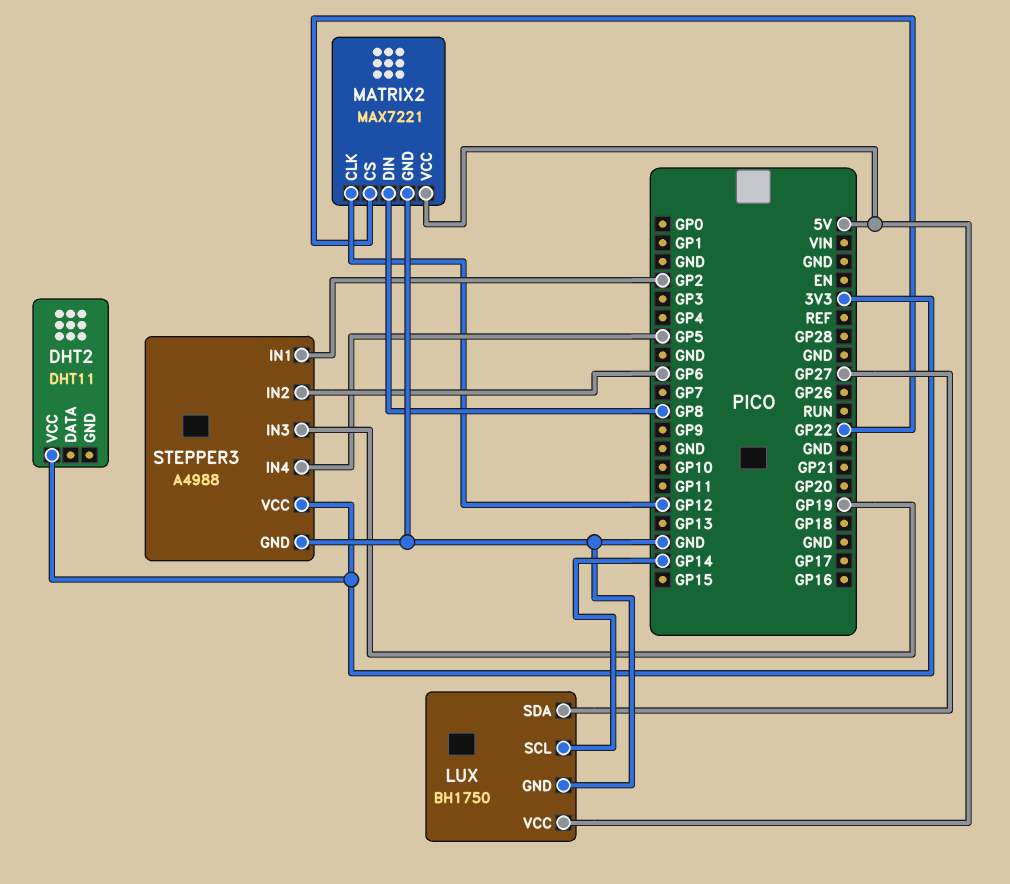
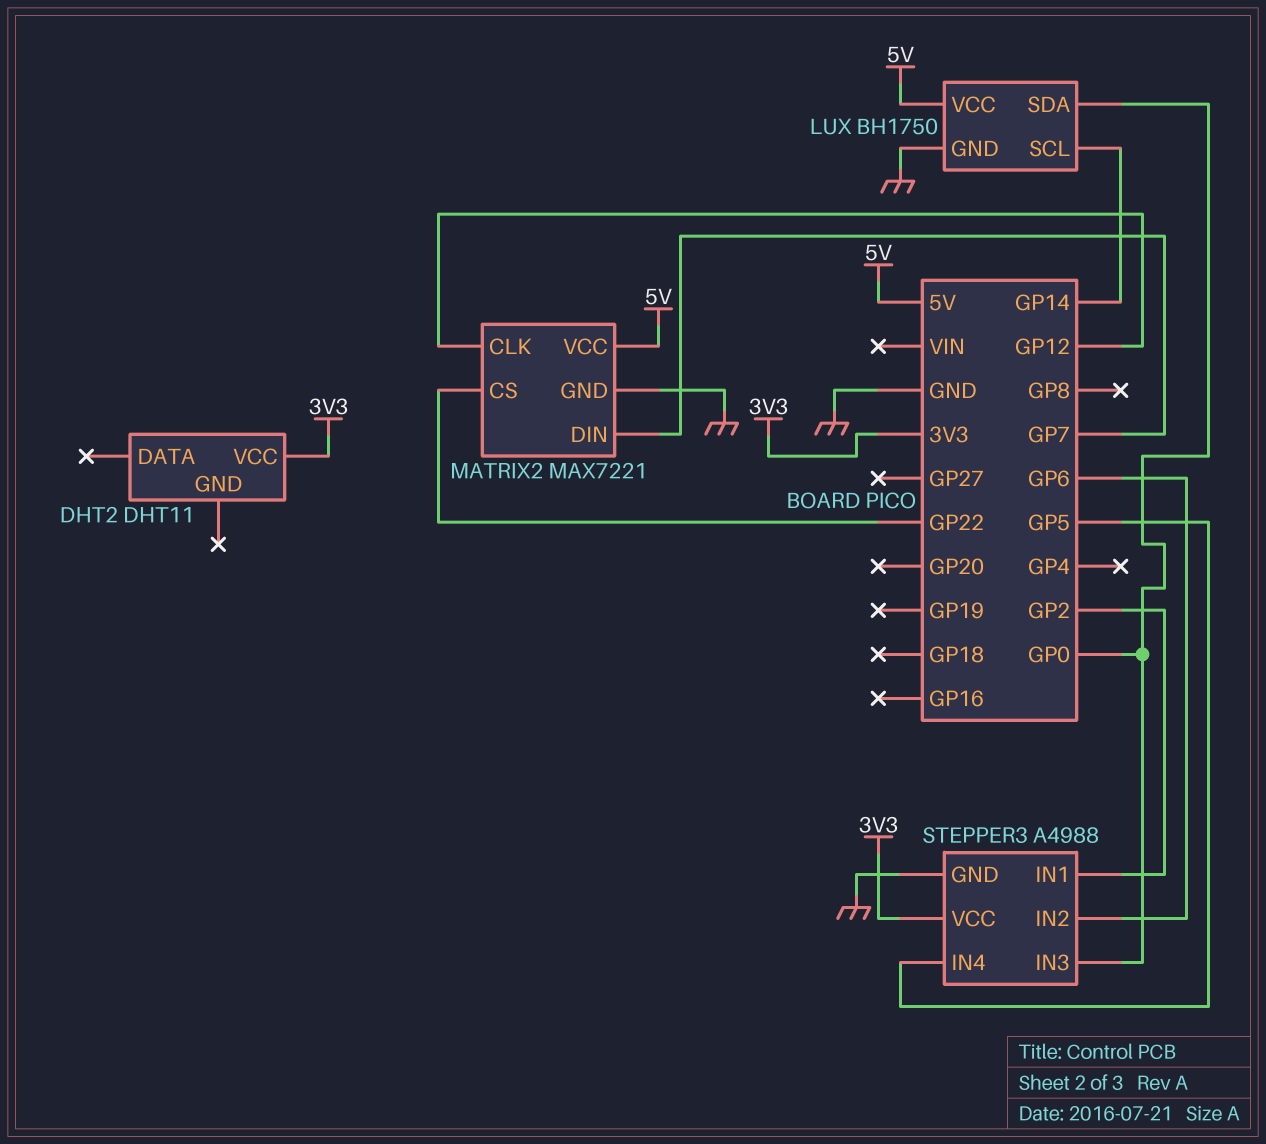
LUX pin SDA: GP27 -> GP0
MATRIX2 pin DIN: GP8 -> GP7
STEPPER3 pin IN3: GP19 -> GP0

